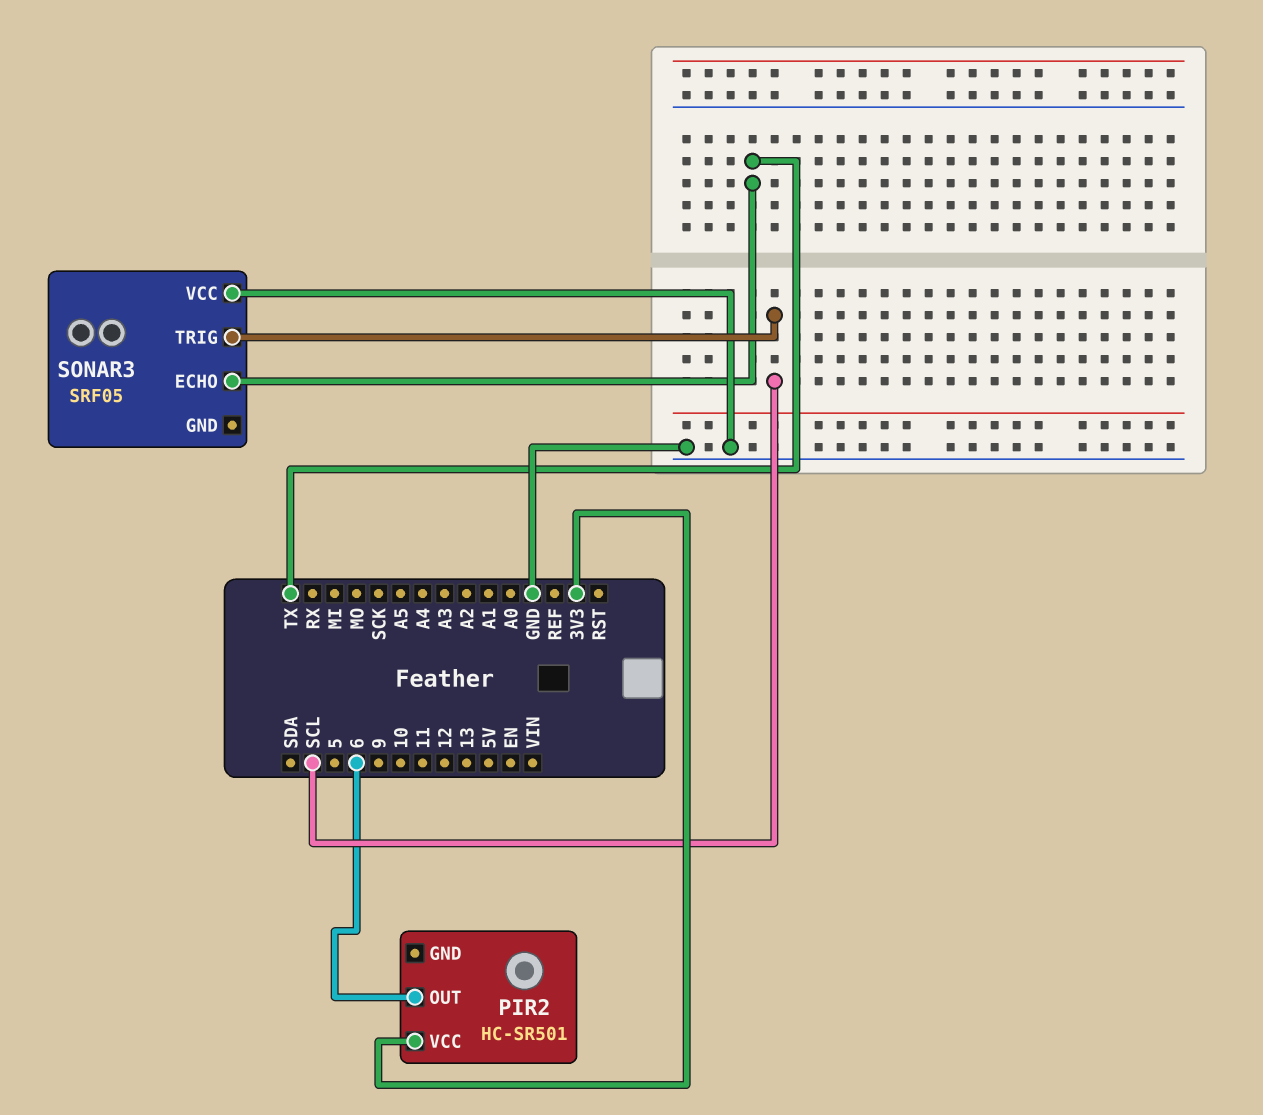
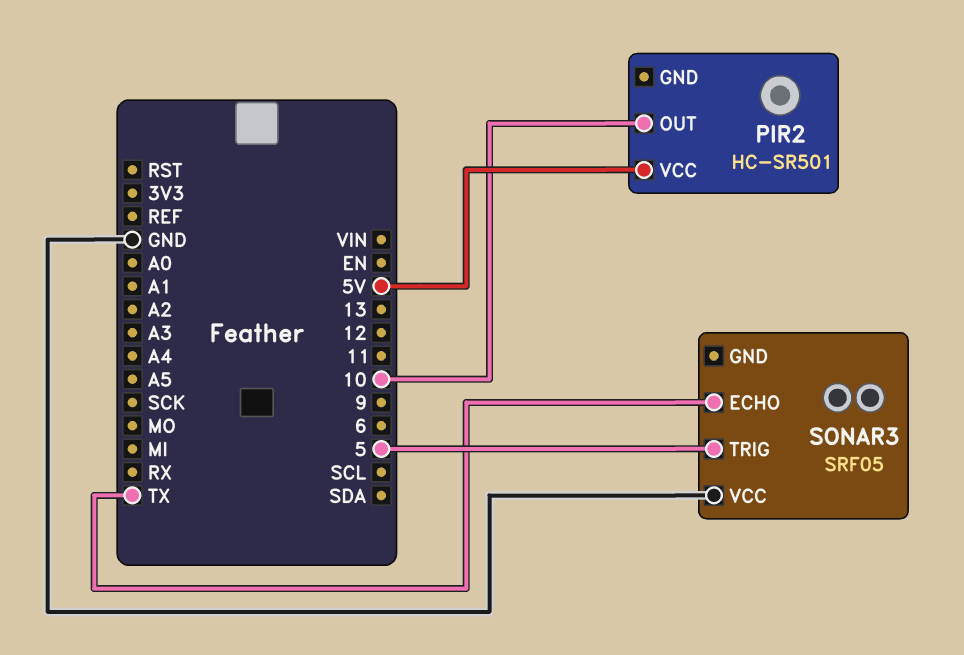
PIR2 pin OUT: 6 -> 10
PIR2 pin VCC: 3V3 -> 5V
SONAR3 pin TRIG: SCL -> 5

